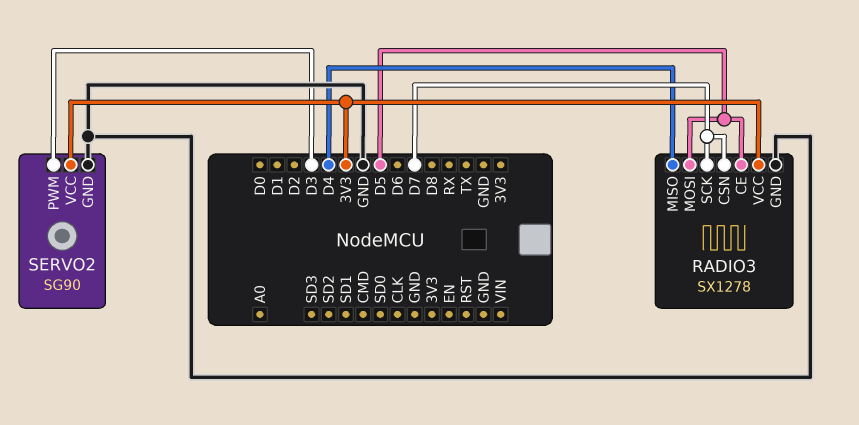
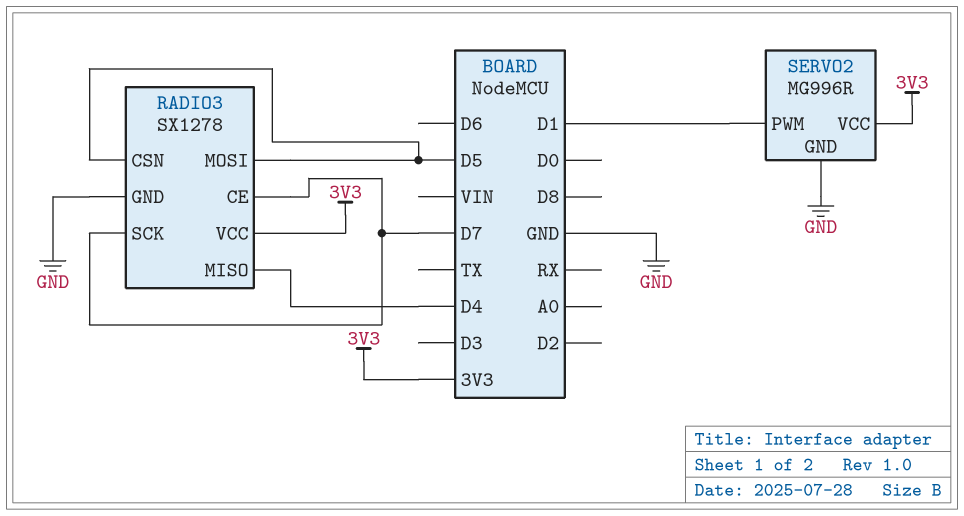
RADIO3 pin CE: D5 -> D7
RADIO3 pin CSN: D7 -> D5
SERVO2: SG90 -> MG996R
SERVO2 pin PWM: D3 -> D1

